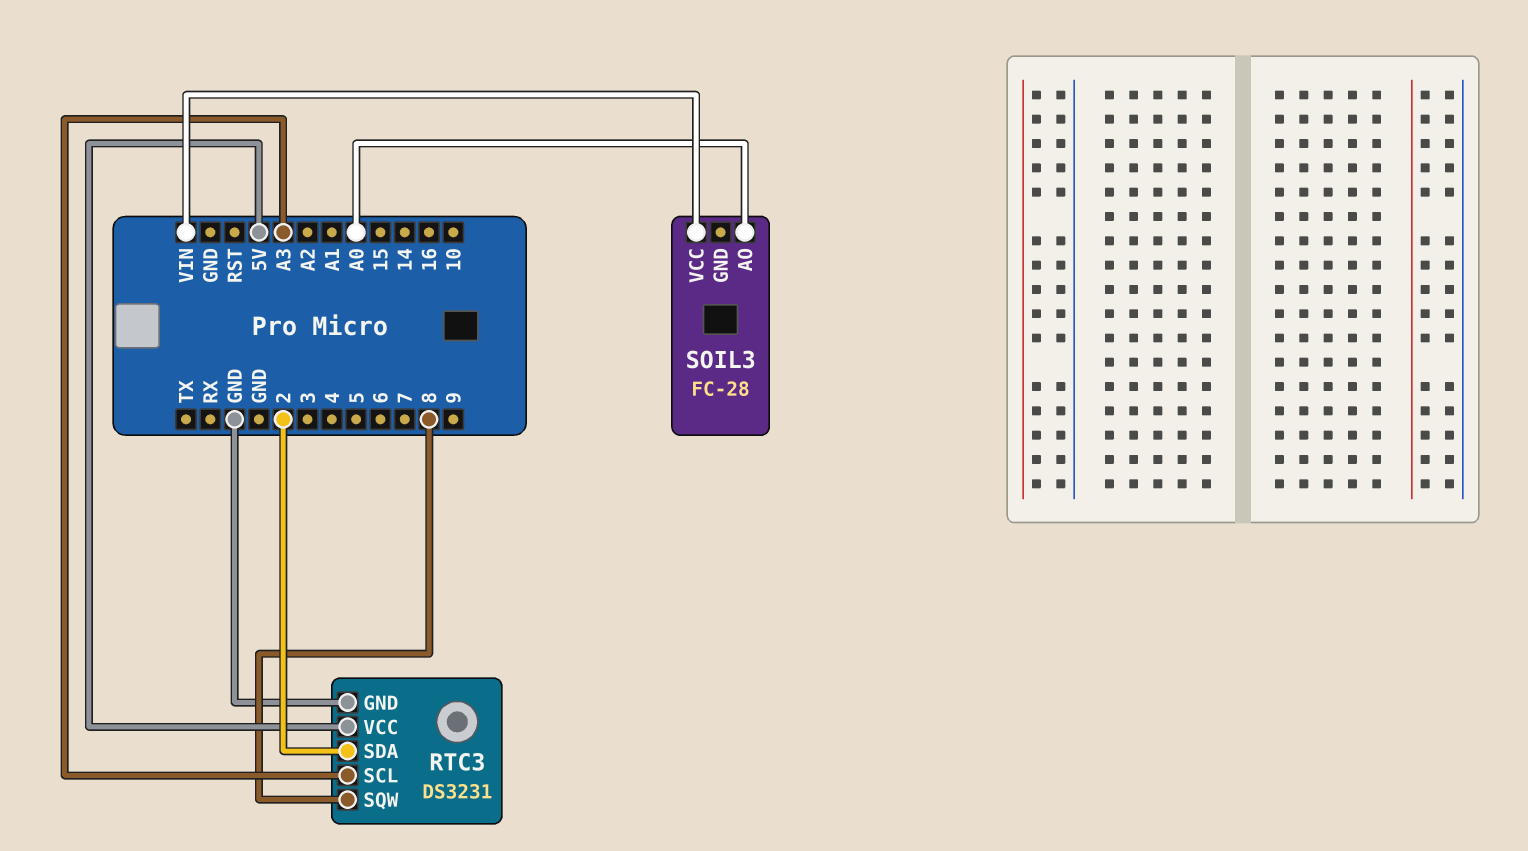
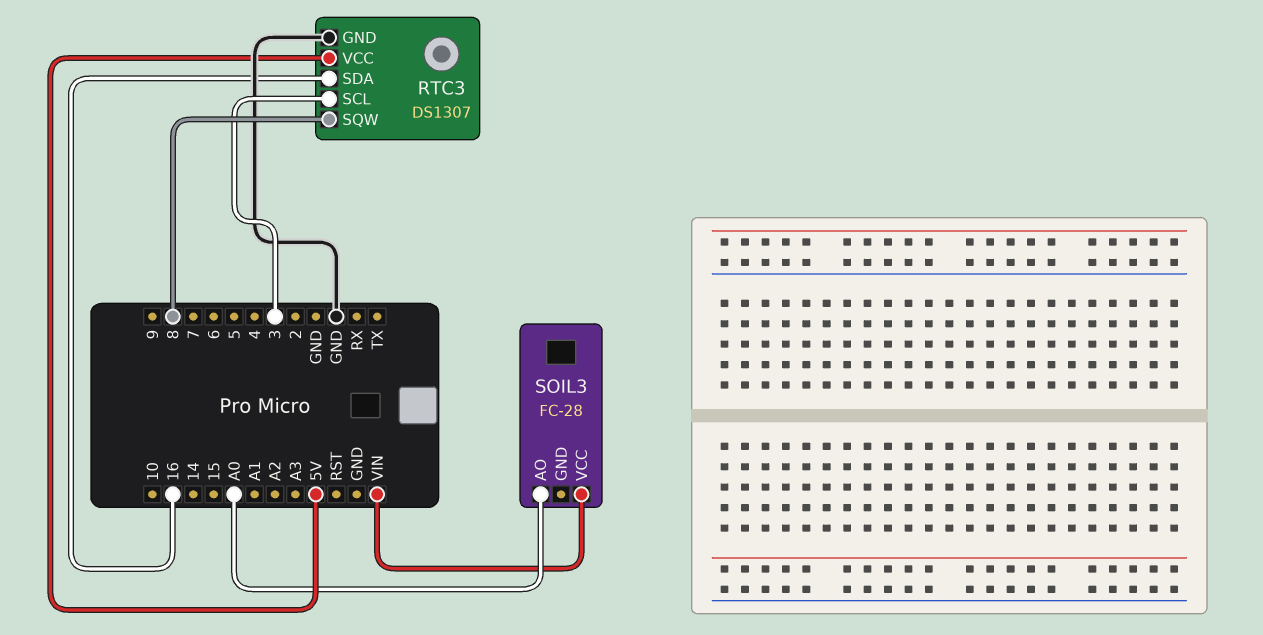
RTC3: DS3231 -> DS1307
RTC3 pin SCL: A3 -> 3
RTC3 pin SDA: 2 -> 16

